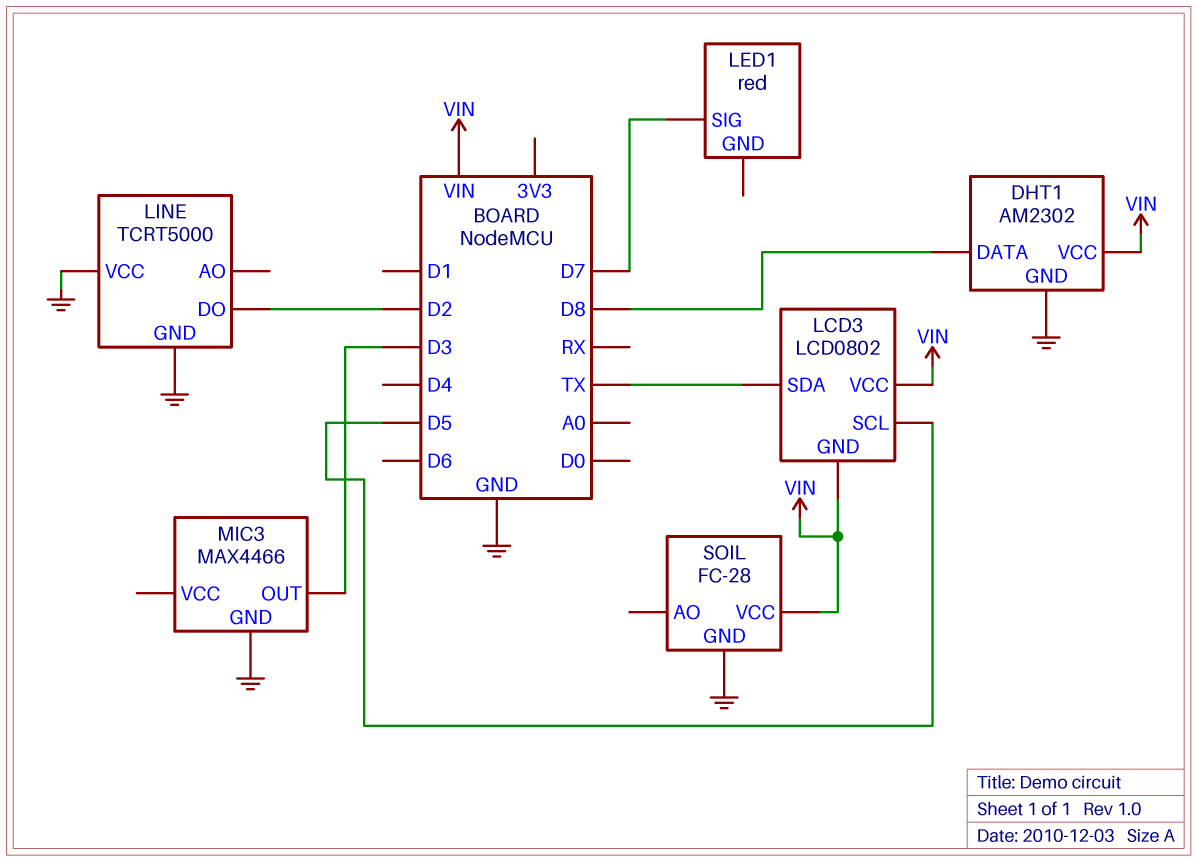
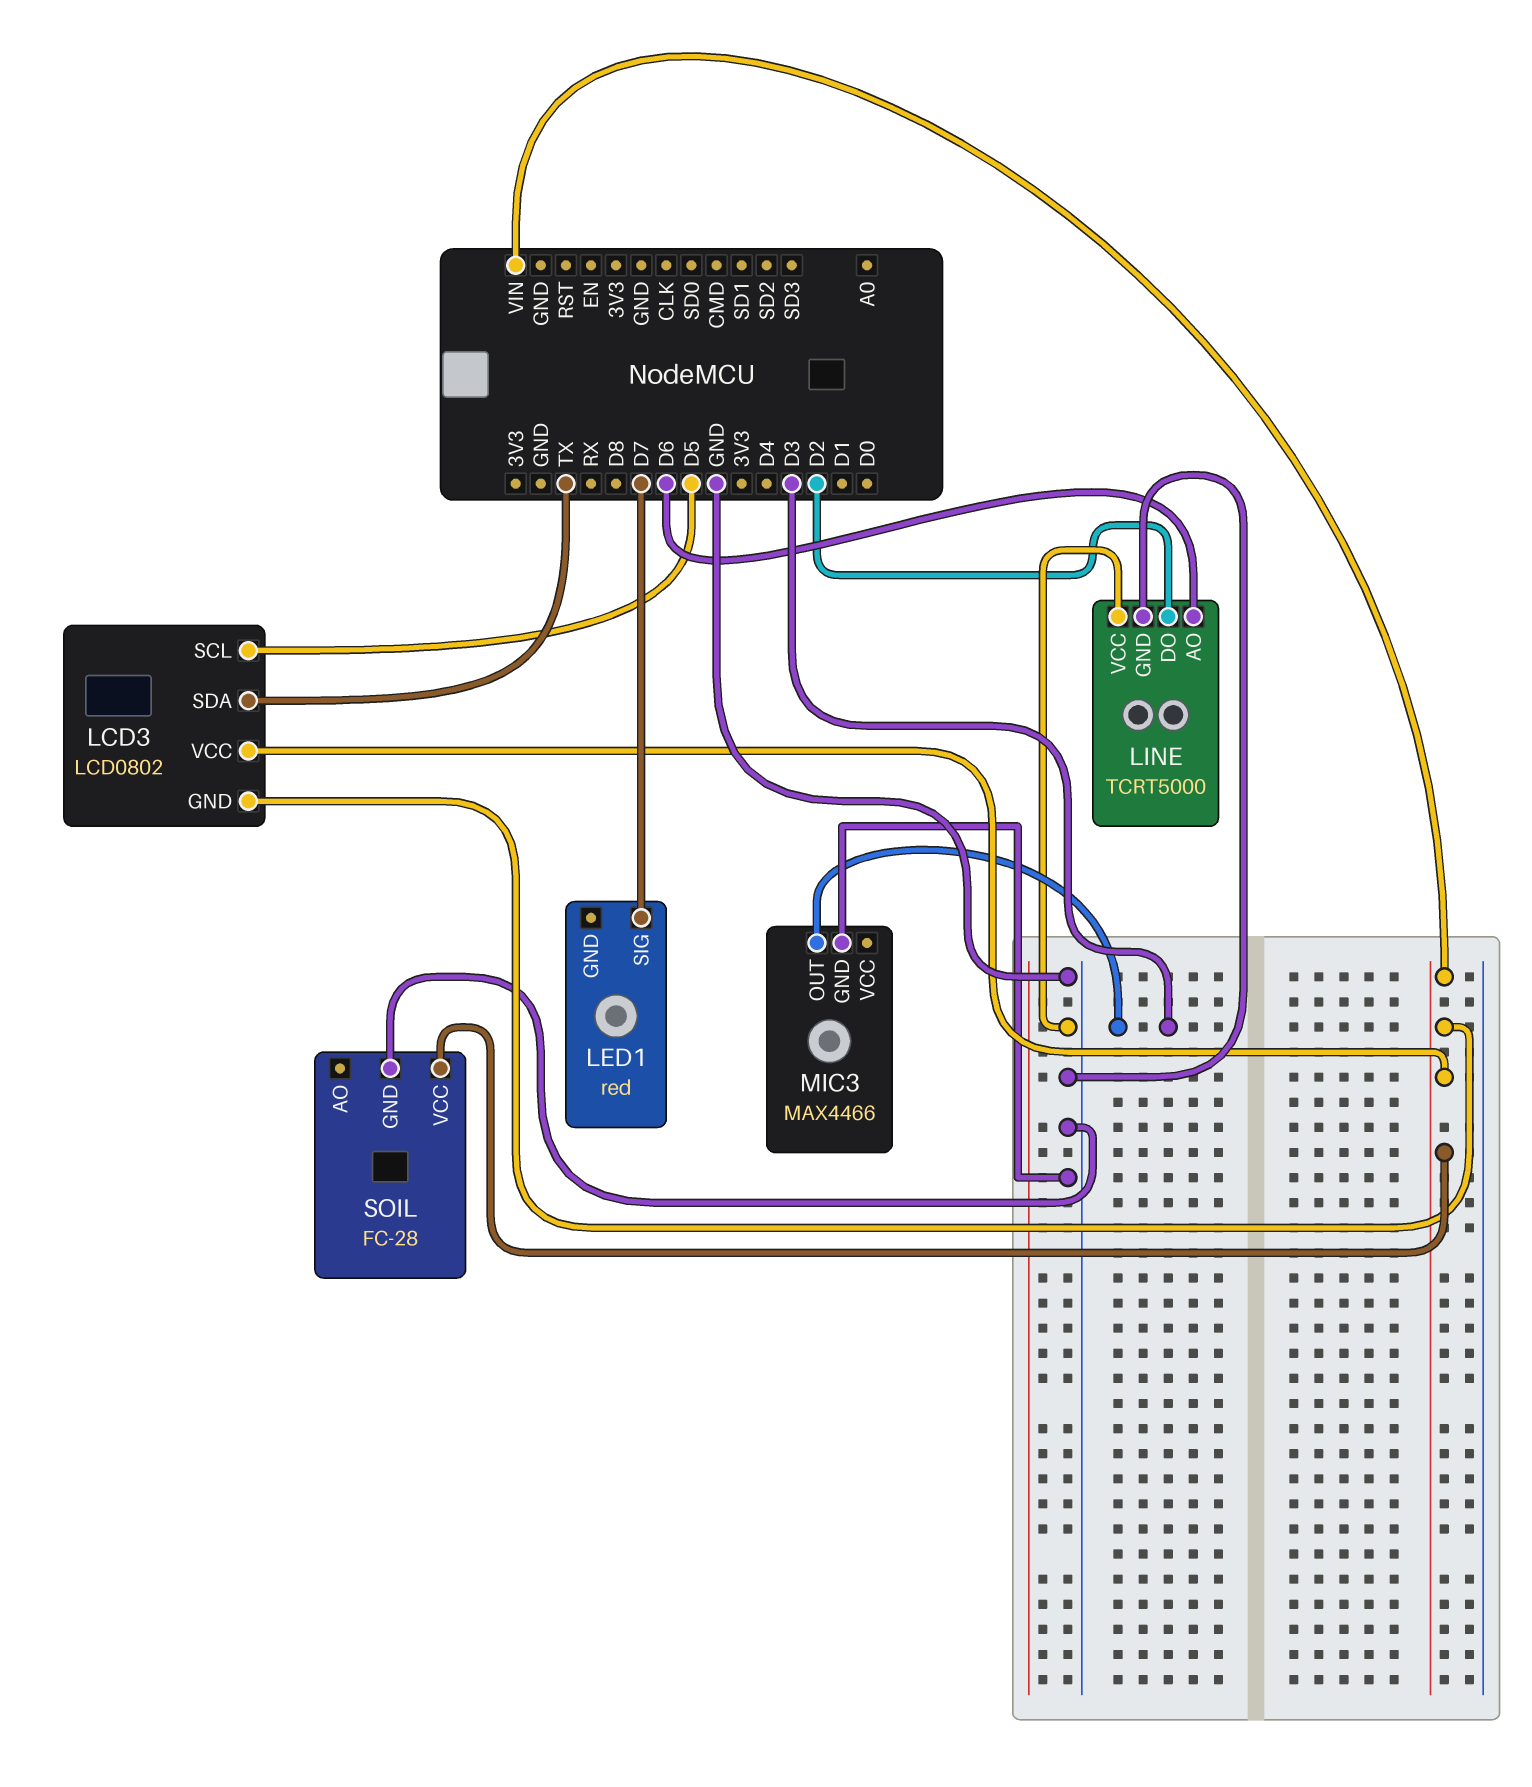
DHT1: AM2302 -> none
DHT1 pin DATA: D8 -> none
DHT1 pin GND: GND -> none
DHT1 pin VCC: VIN -> none
LINE pin AO: none -> D6

